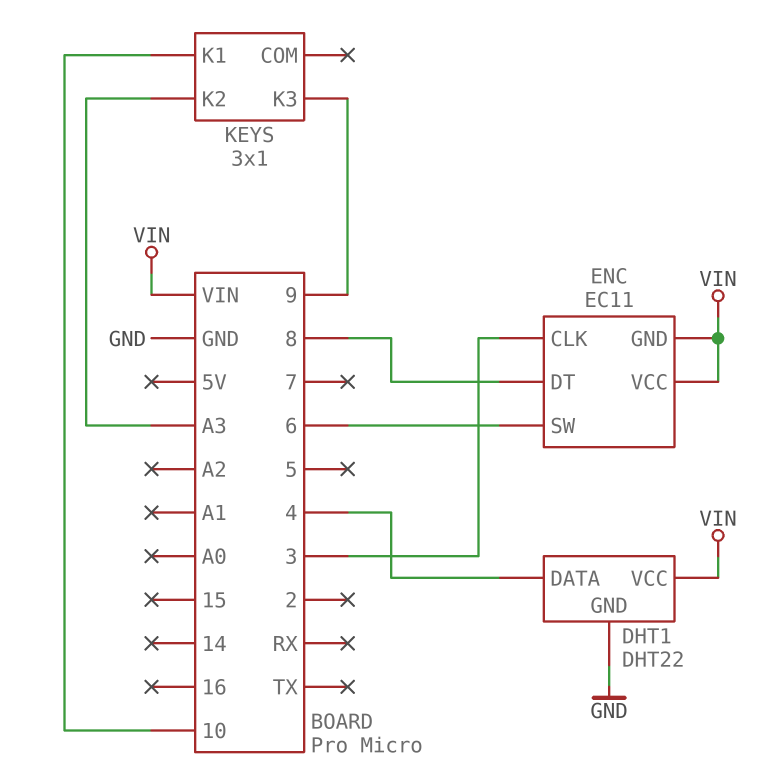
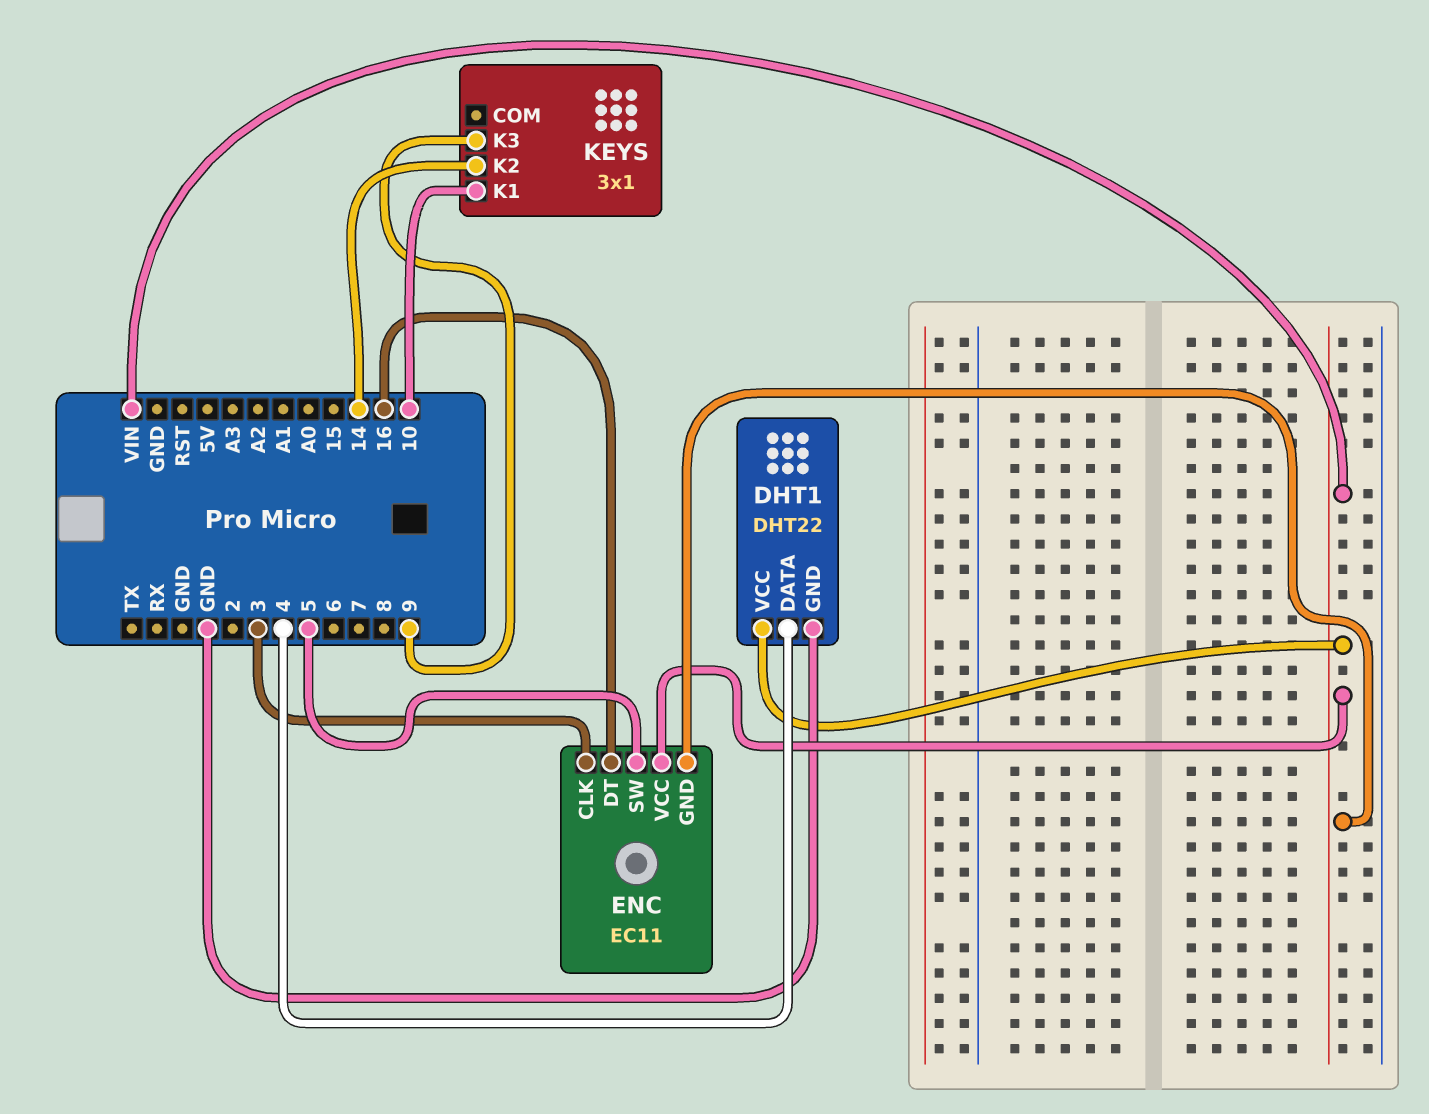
ENC pin DT: 8 -> 16
ENC pin SW: 6 -> 5
KEYS pin K2: A3 -> 14

